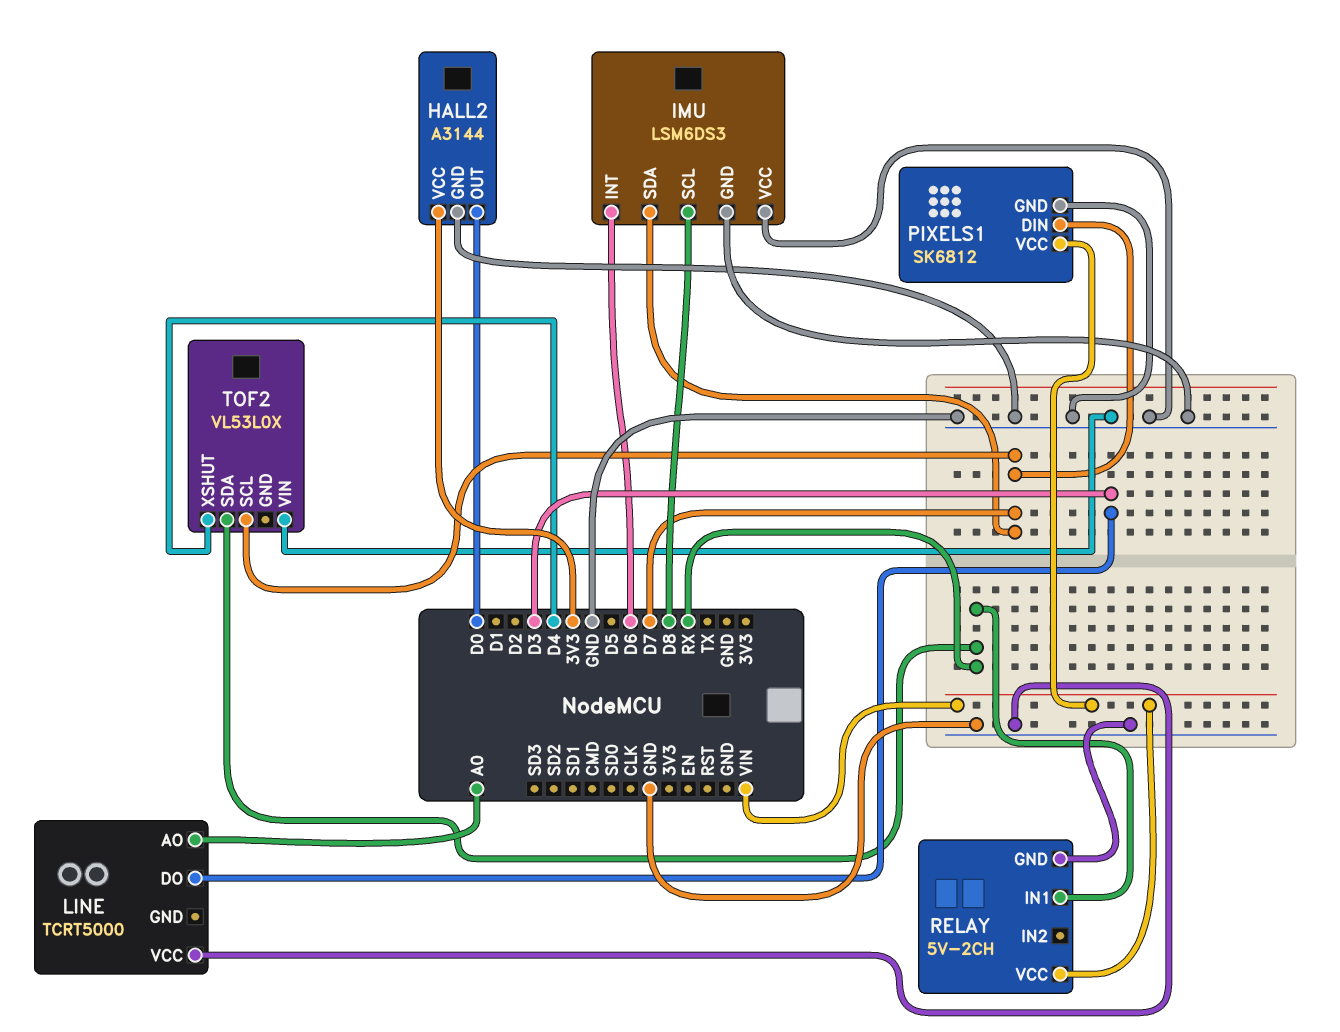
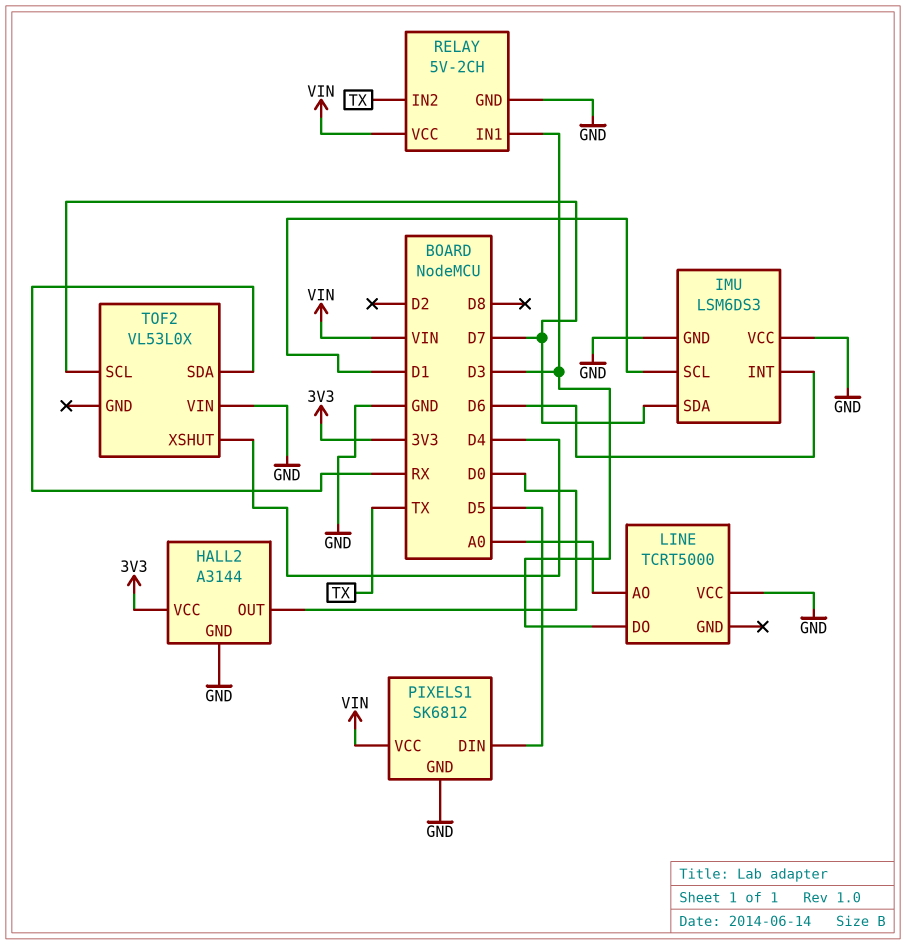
IMU pin SCL: D8 -> D1
PIXELS1 pin DIN: D7 -> D5
RELAY pin IN1: RX -> D3
RELAY pin IN2: none -> TX

